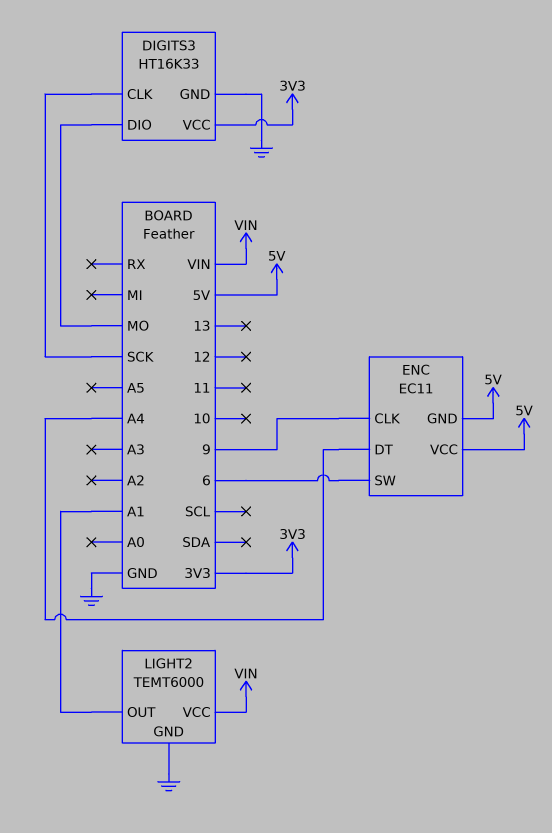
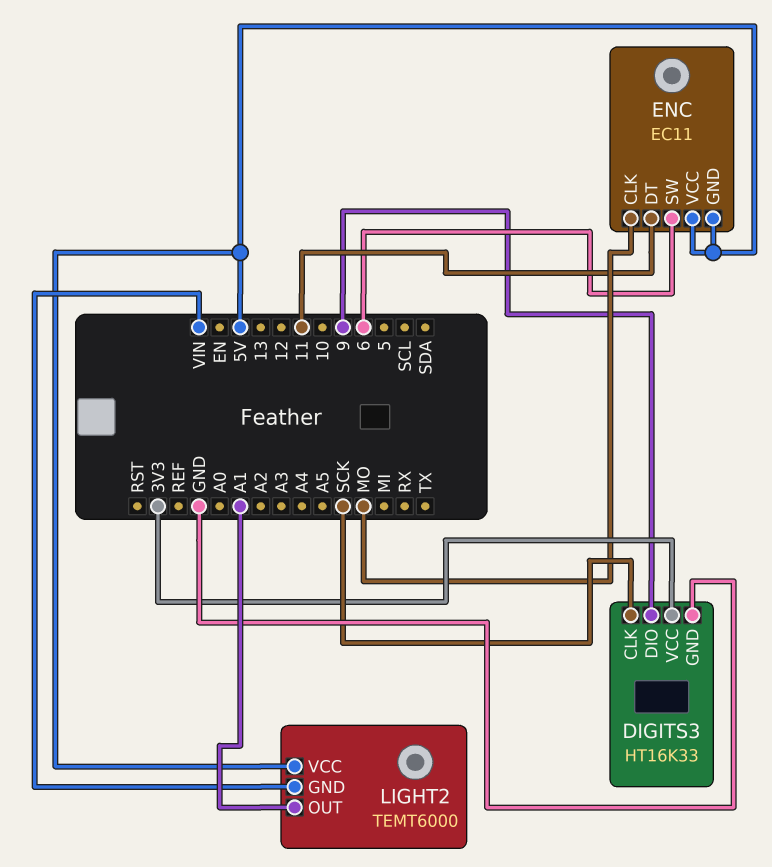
DIGITS3 pin DIO: MO -> 9
ENC pin CLK: 9 -> MO
ENC pin DT: A4 -> 11
LIGHT2 pin GND: GND -> VIN
LIGHT2 pin VCC: VIN -> 5V

